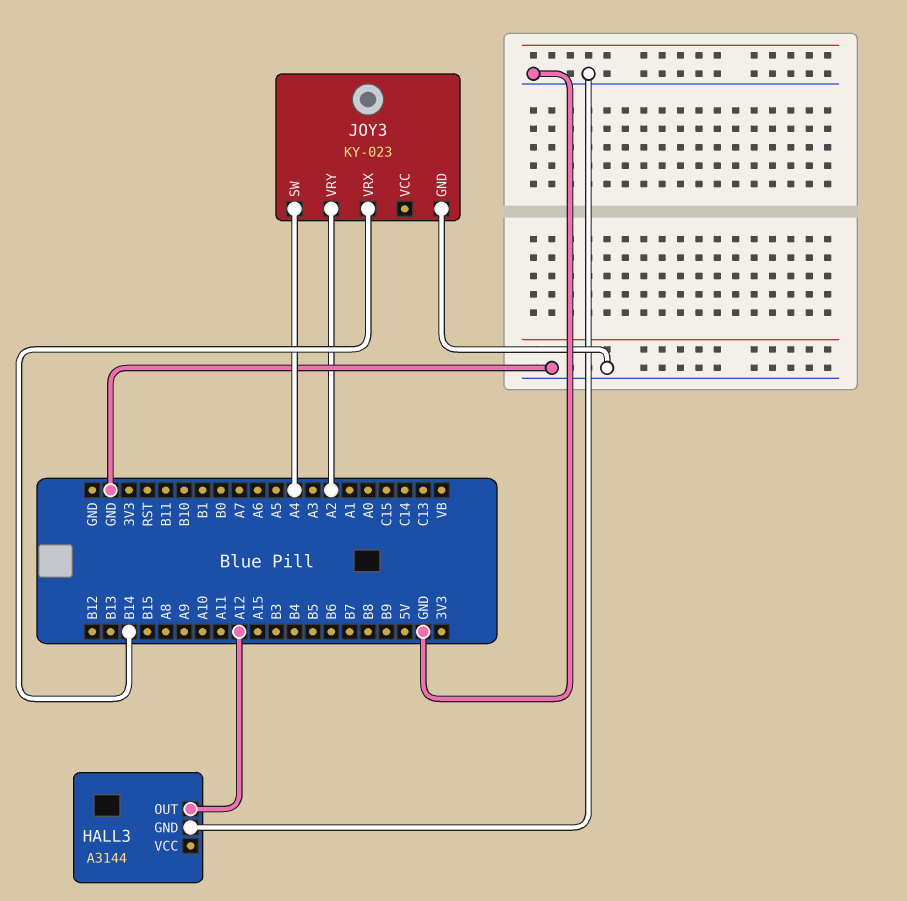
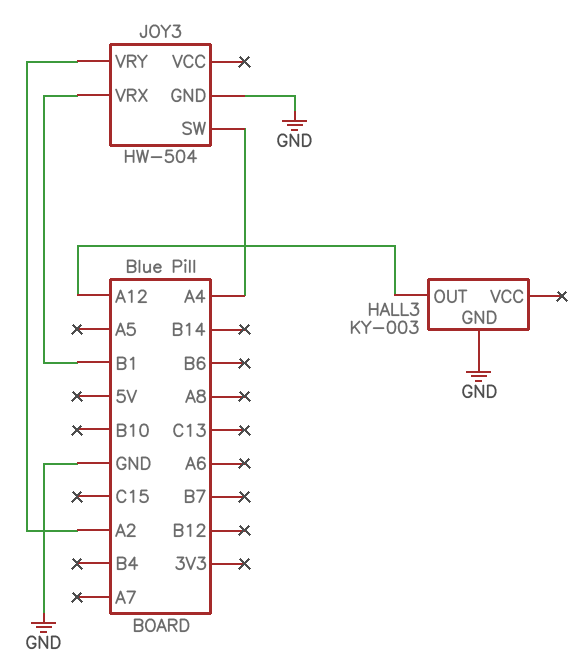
HALL3: A3144 -> KY-003
JOY3: KY-023 -> HW-504
JOY3 pin VRX: B14 -> B1

